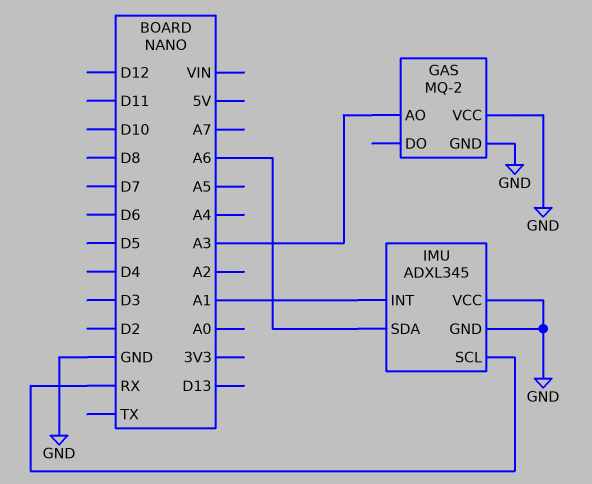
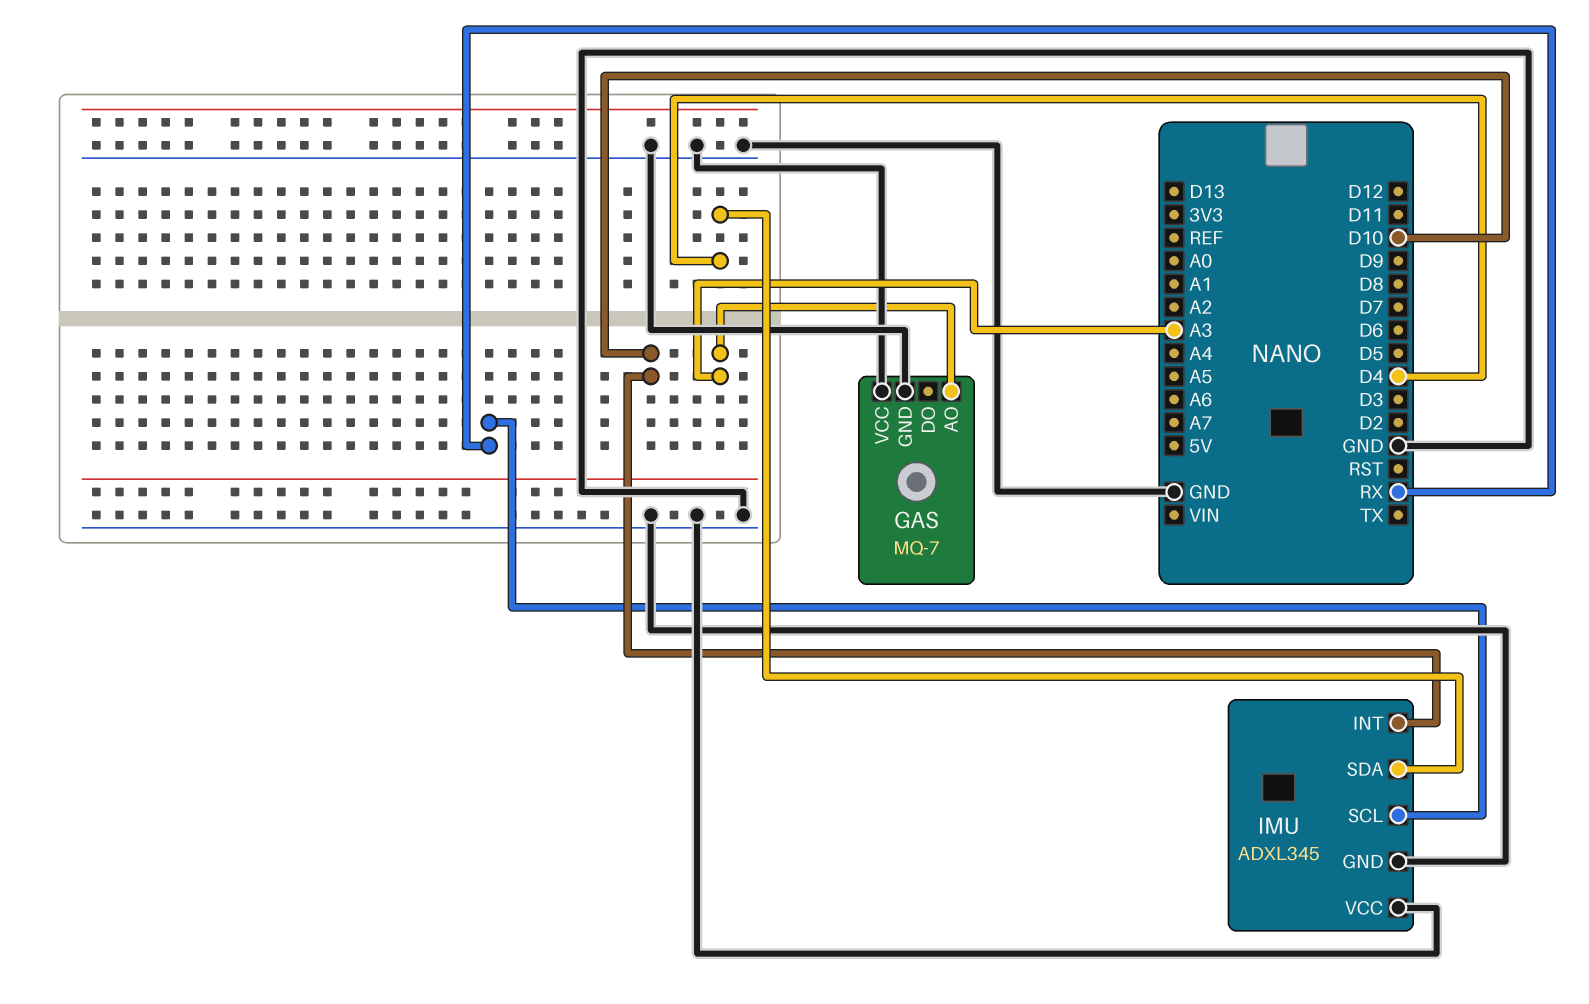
GAS: MQ-2 -> MQ-7
IMU pin INT: A1 -> D10
IMU pin SDA: A6 -> D4

